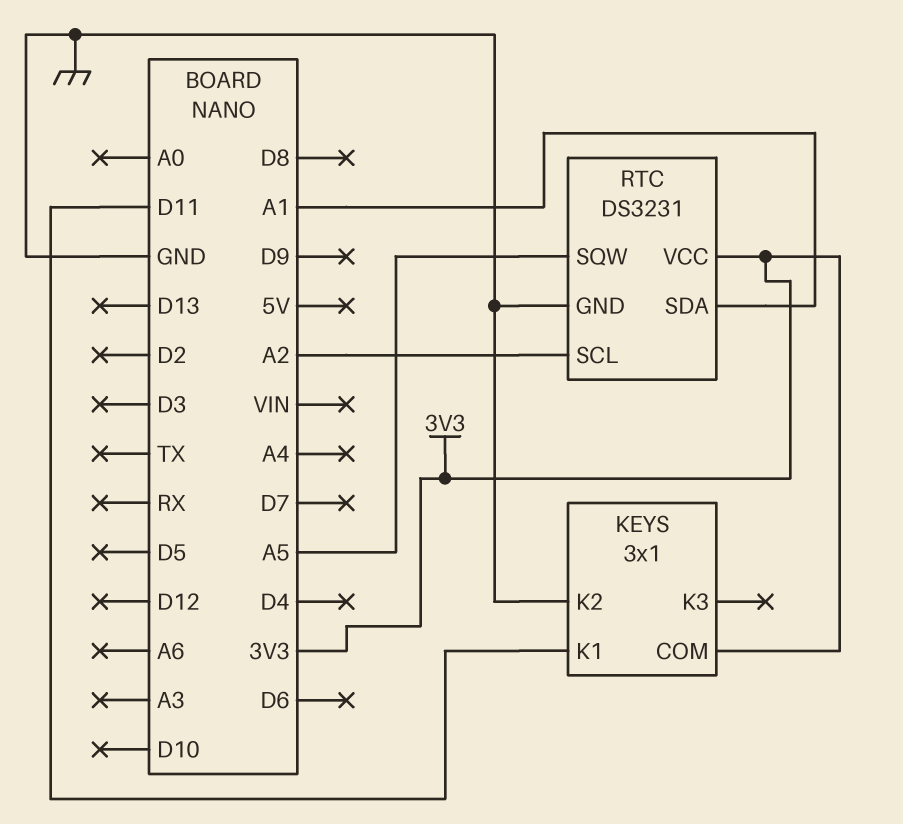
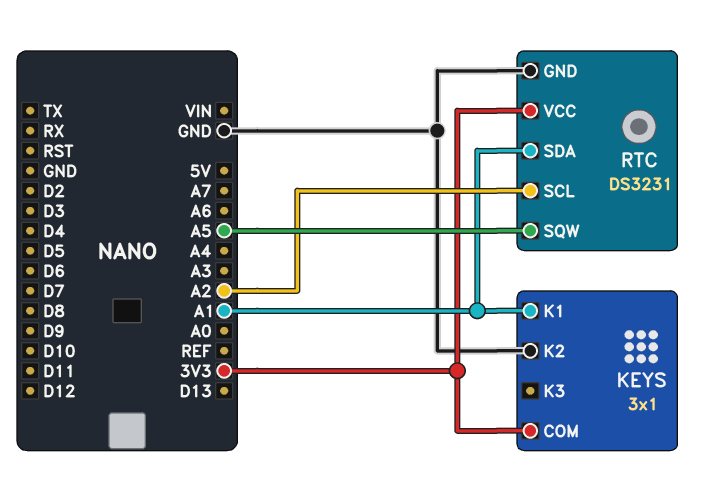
KEYS pin K1: D11 -> A1

